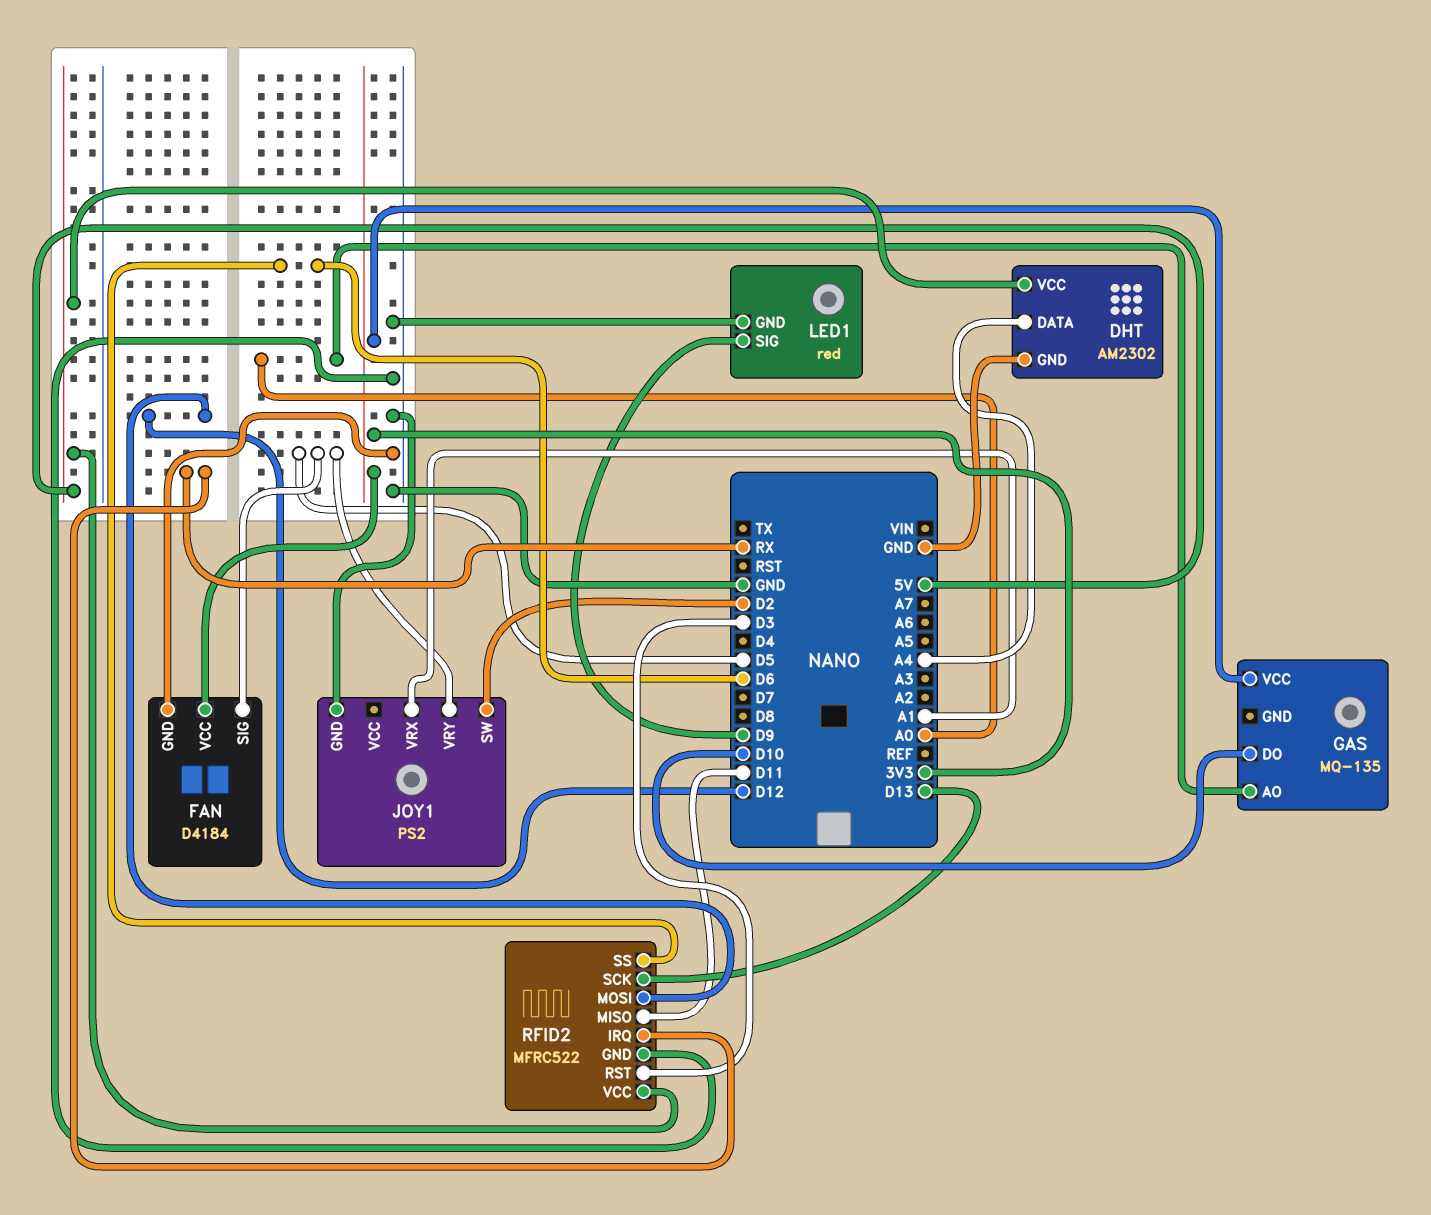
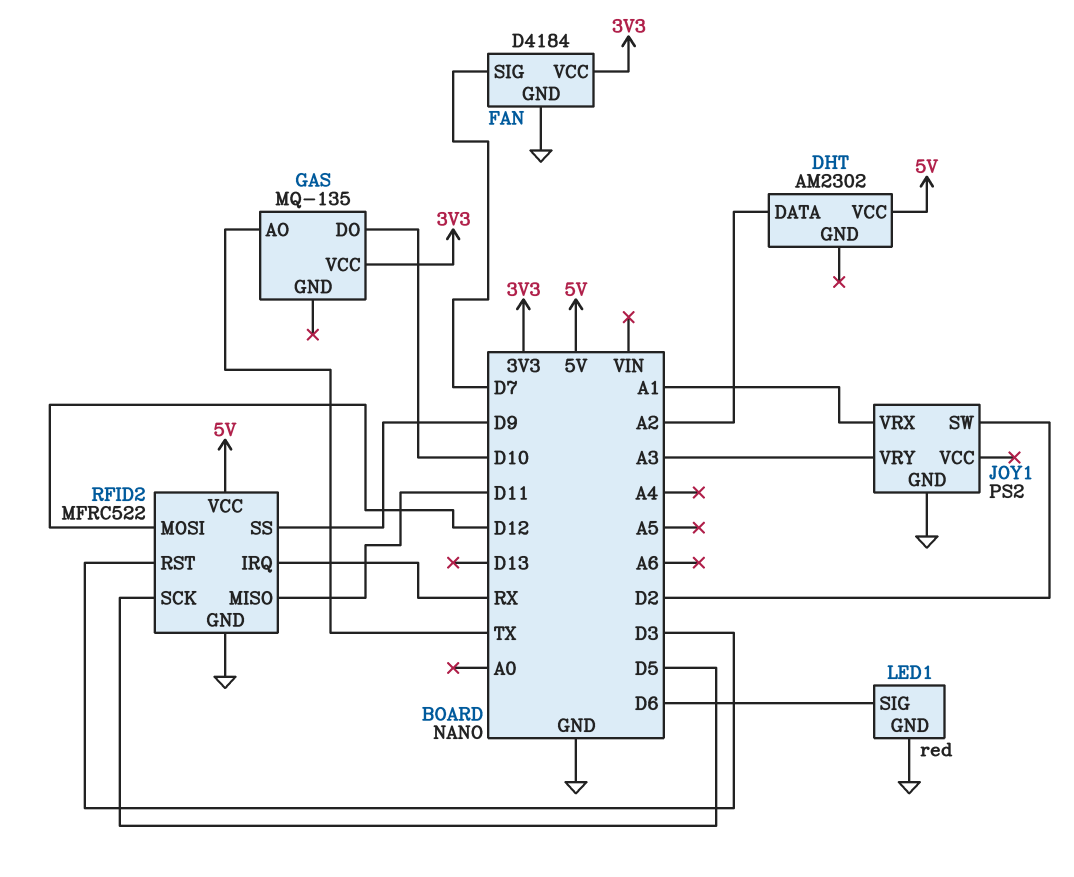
DHT pin DATA: A4 -> A2
DHT pin GND: GND -> none
FAN pin SIG: D5 -> D7
GAS pin AO: A0 -> TX
JOY1 pin VRY: D5 -> A3
LED1 pin SIG: D9 -> D6
RFID2 pin SCK: D13 -> D5
RFID2 pin SS: D6 -> D9

